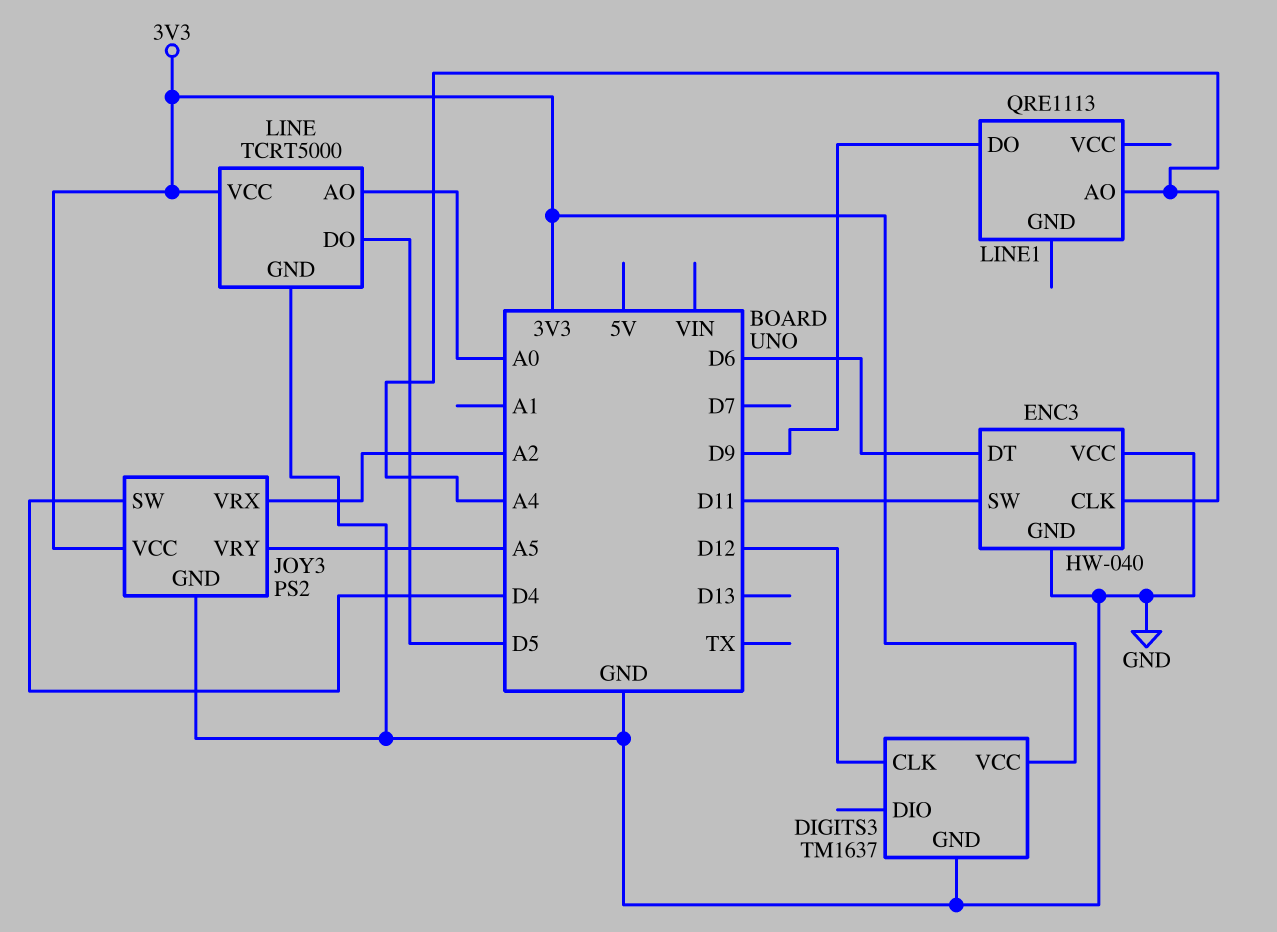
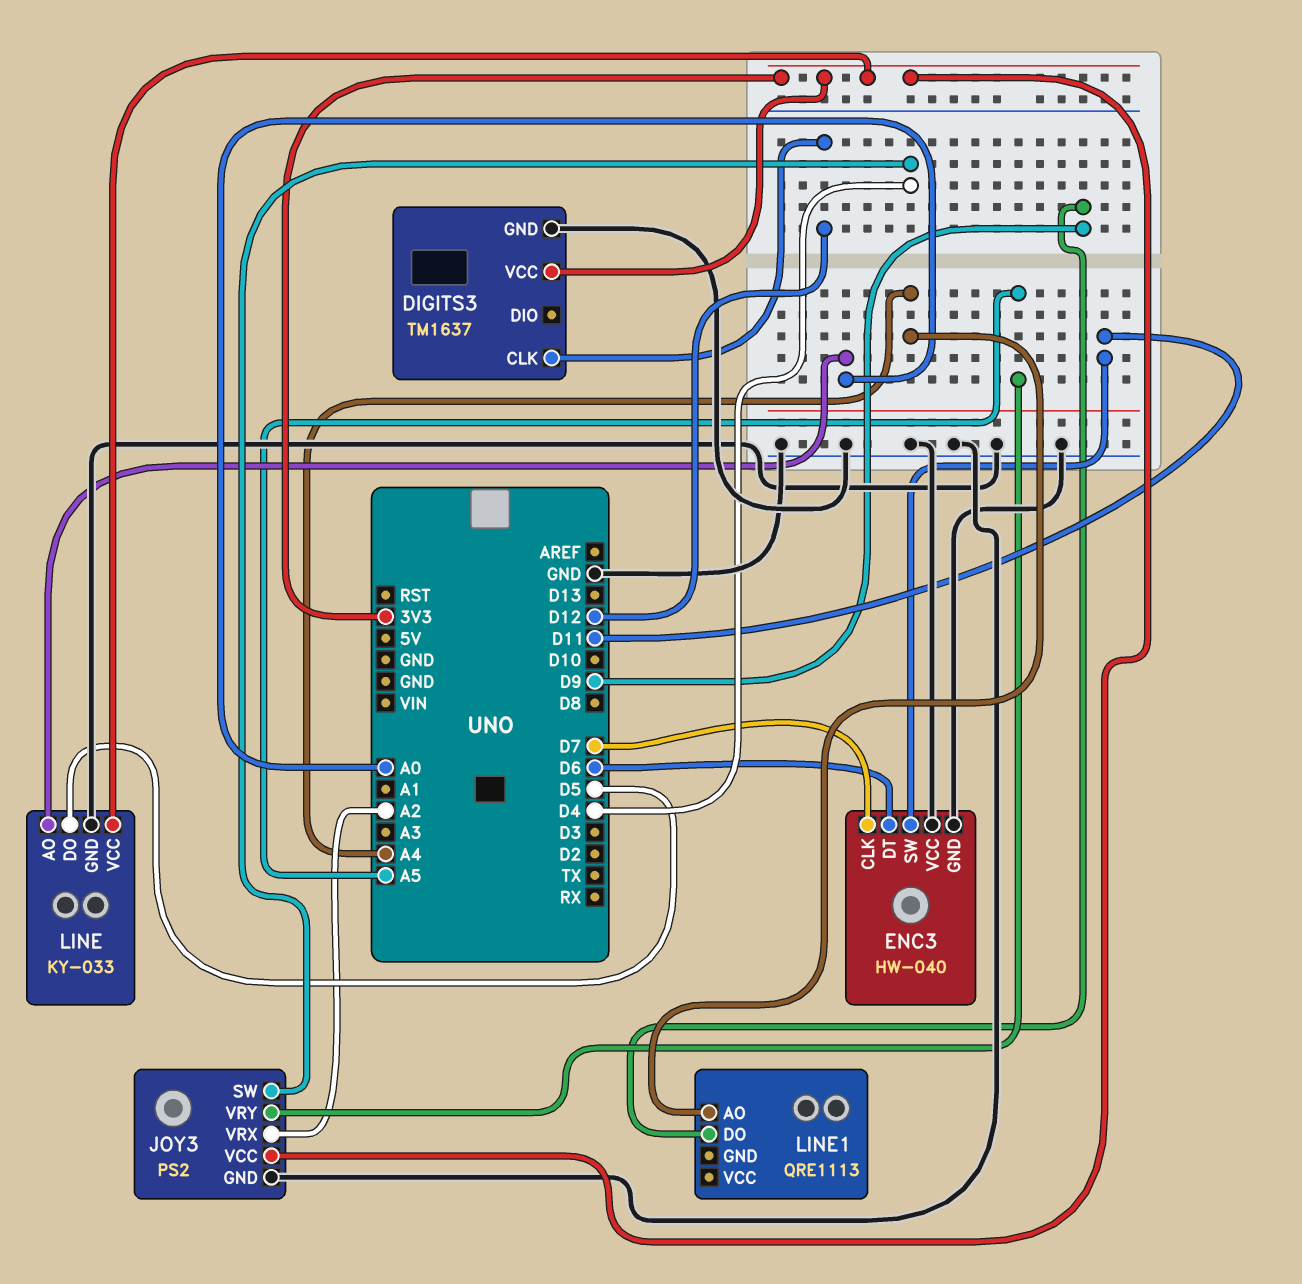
ENC3 pin CLK: A4 -> D7
LINE: TCRT5000 -> KY-033

